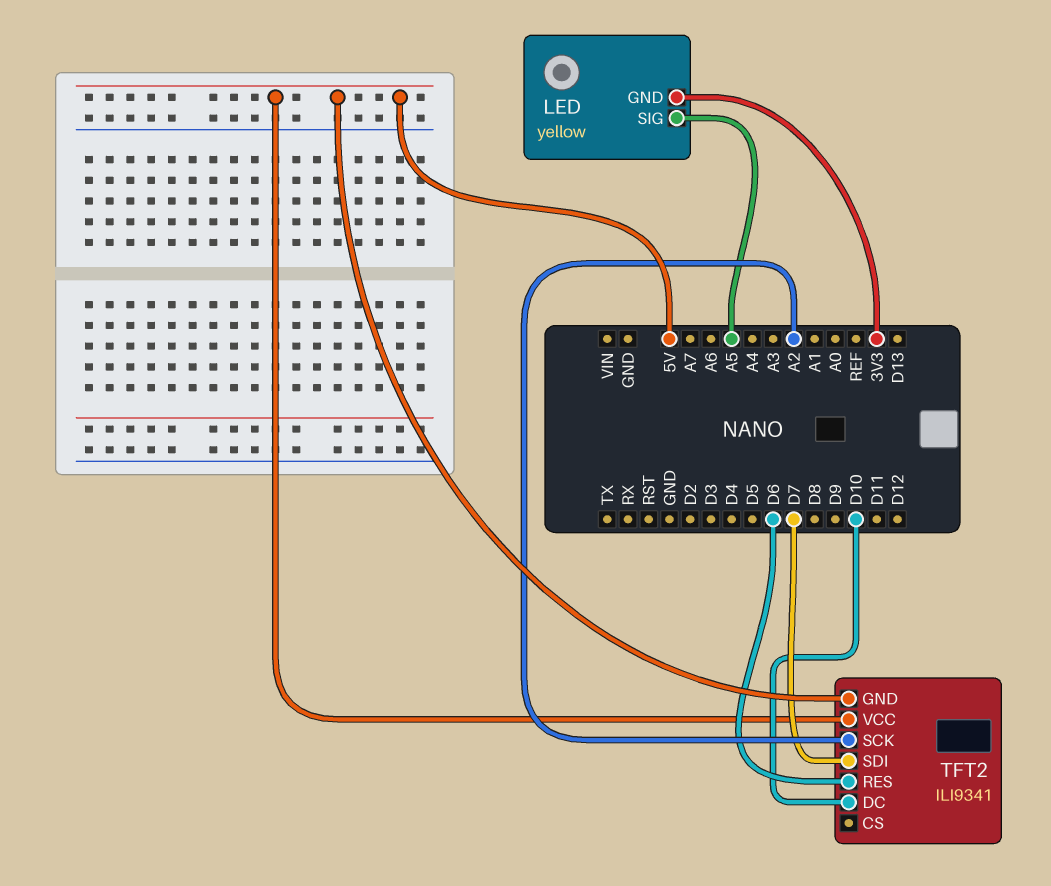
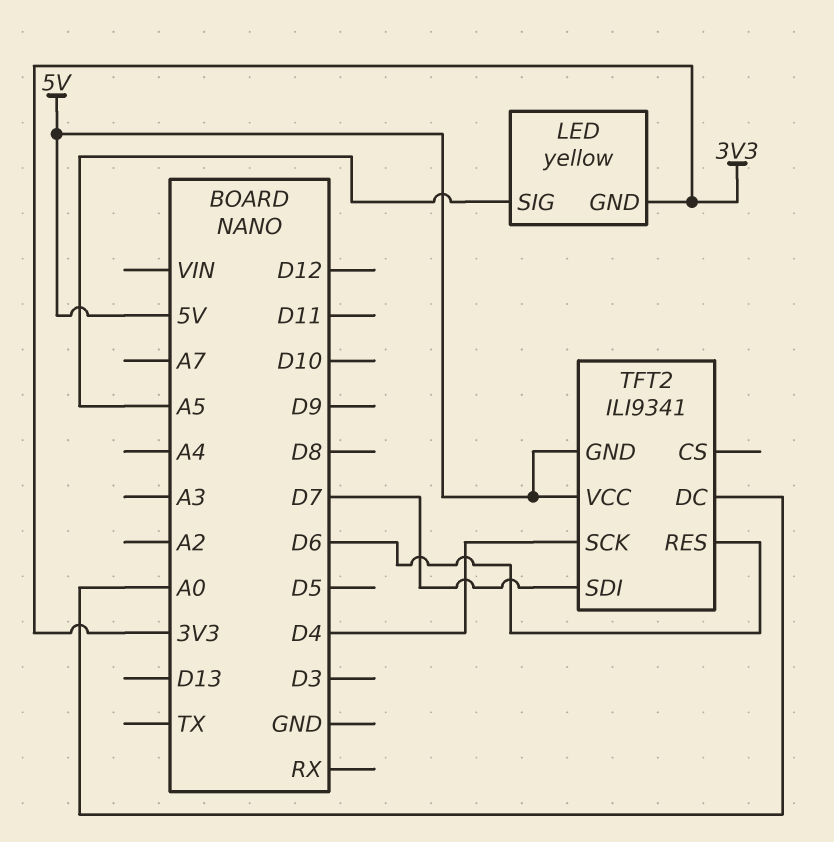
TFT2 pin DC: D10 -> A0
TFT2 pin SCK: A2 -> D4

